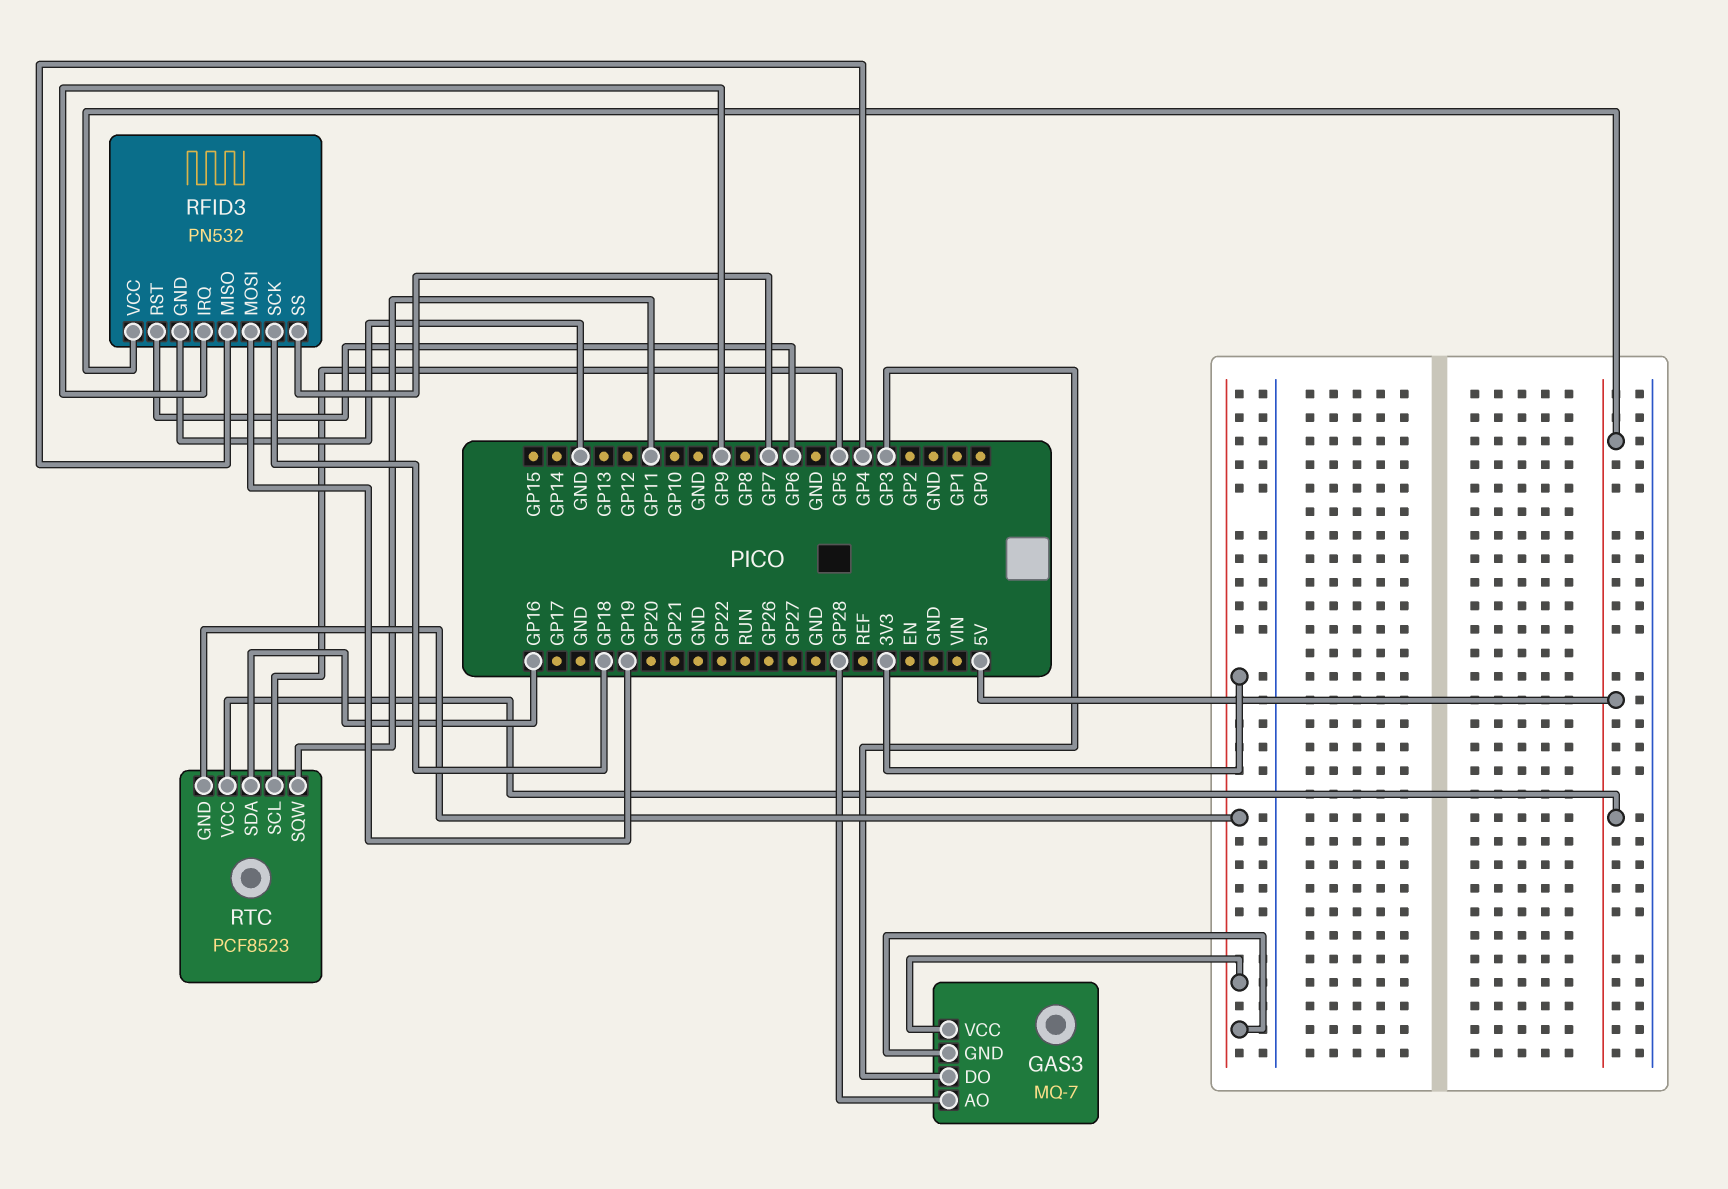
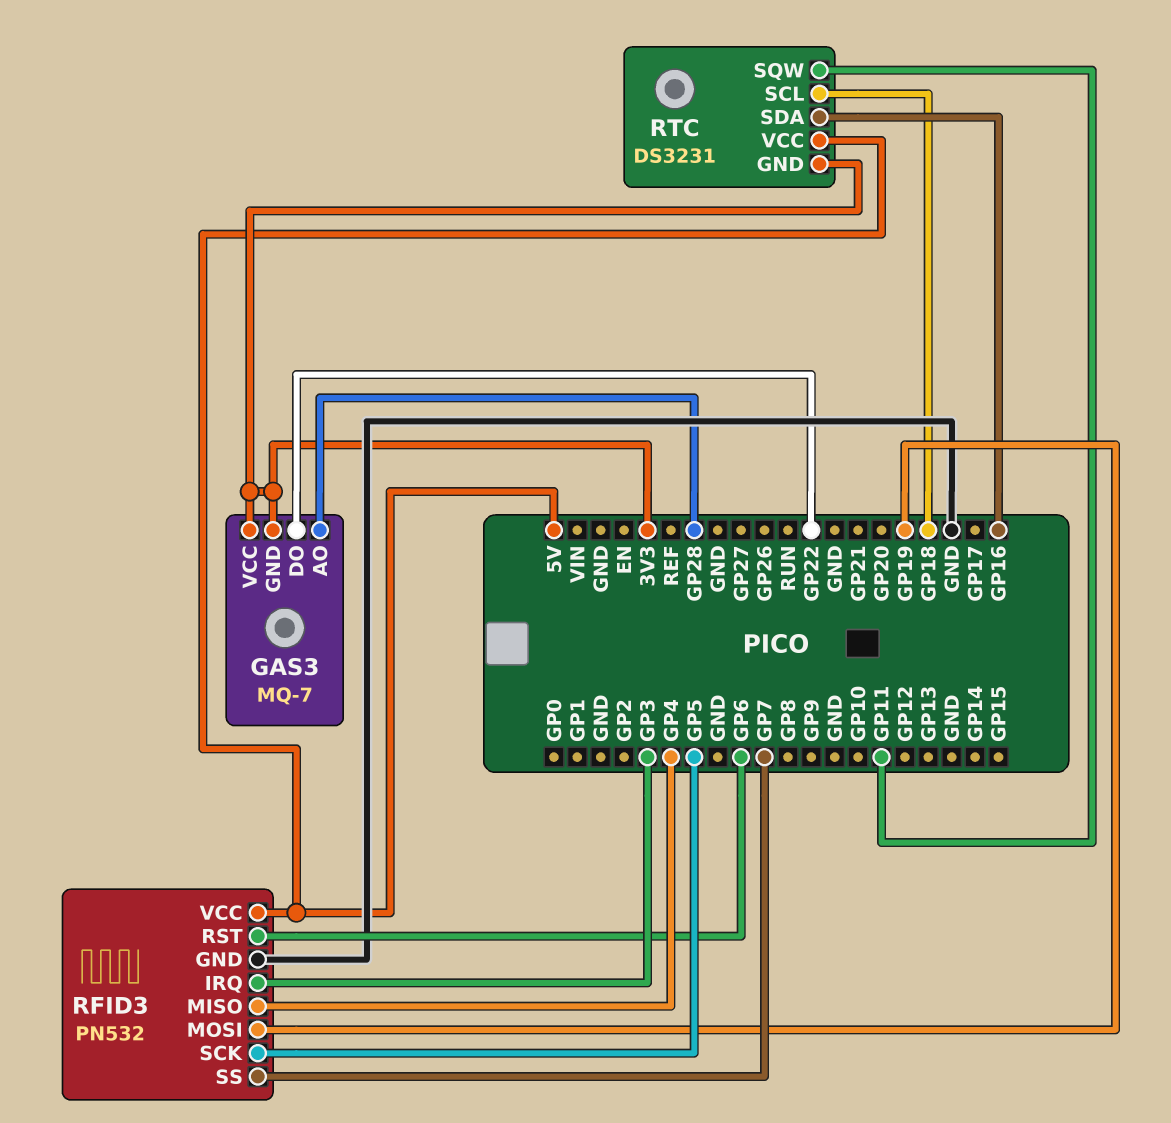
GAS3 pin DO: GP3 -> GP22
RFID3 pin IRQ: GP9 -> GP3
RFID3 pin SCK: GP18 -> GP5
RTC: PCF8523 -> DS3231
RTC pin SCL: GP5 -> GP18

